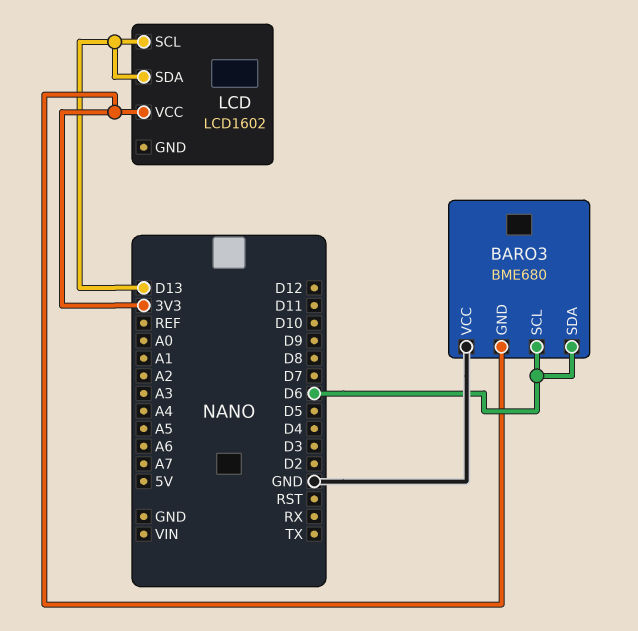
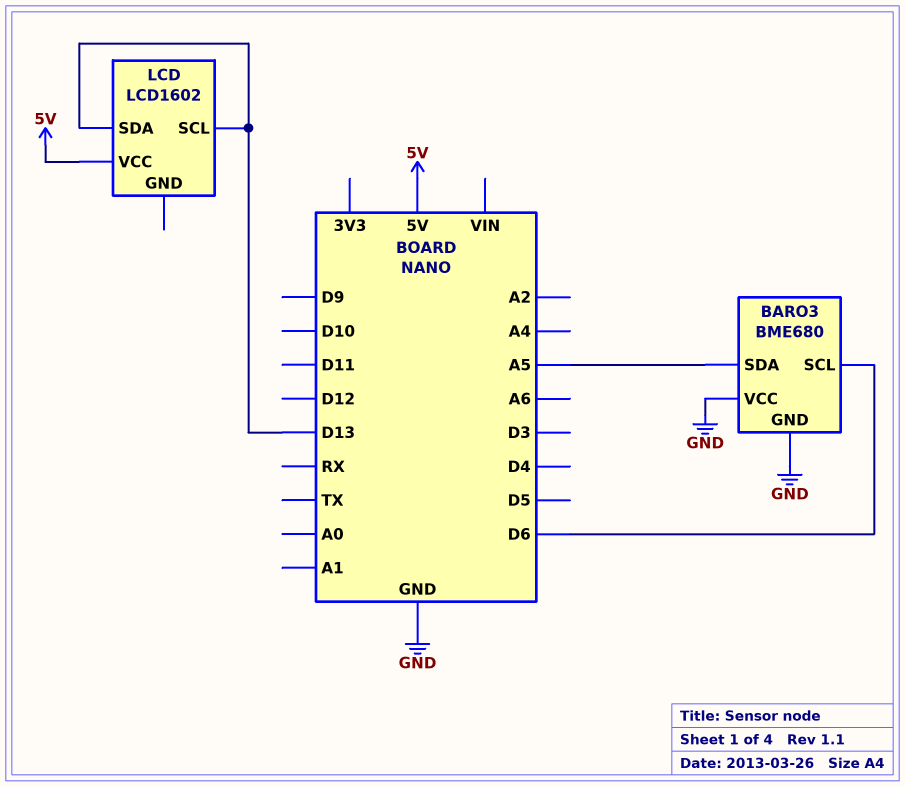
BARO3 pin GND: 3V3 -> GND
BARO3 pin SDA: D6 -> A5
LCD pin VCC: 3V3 -> 5V

